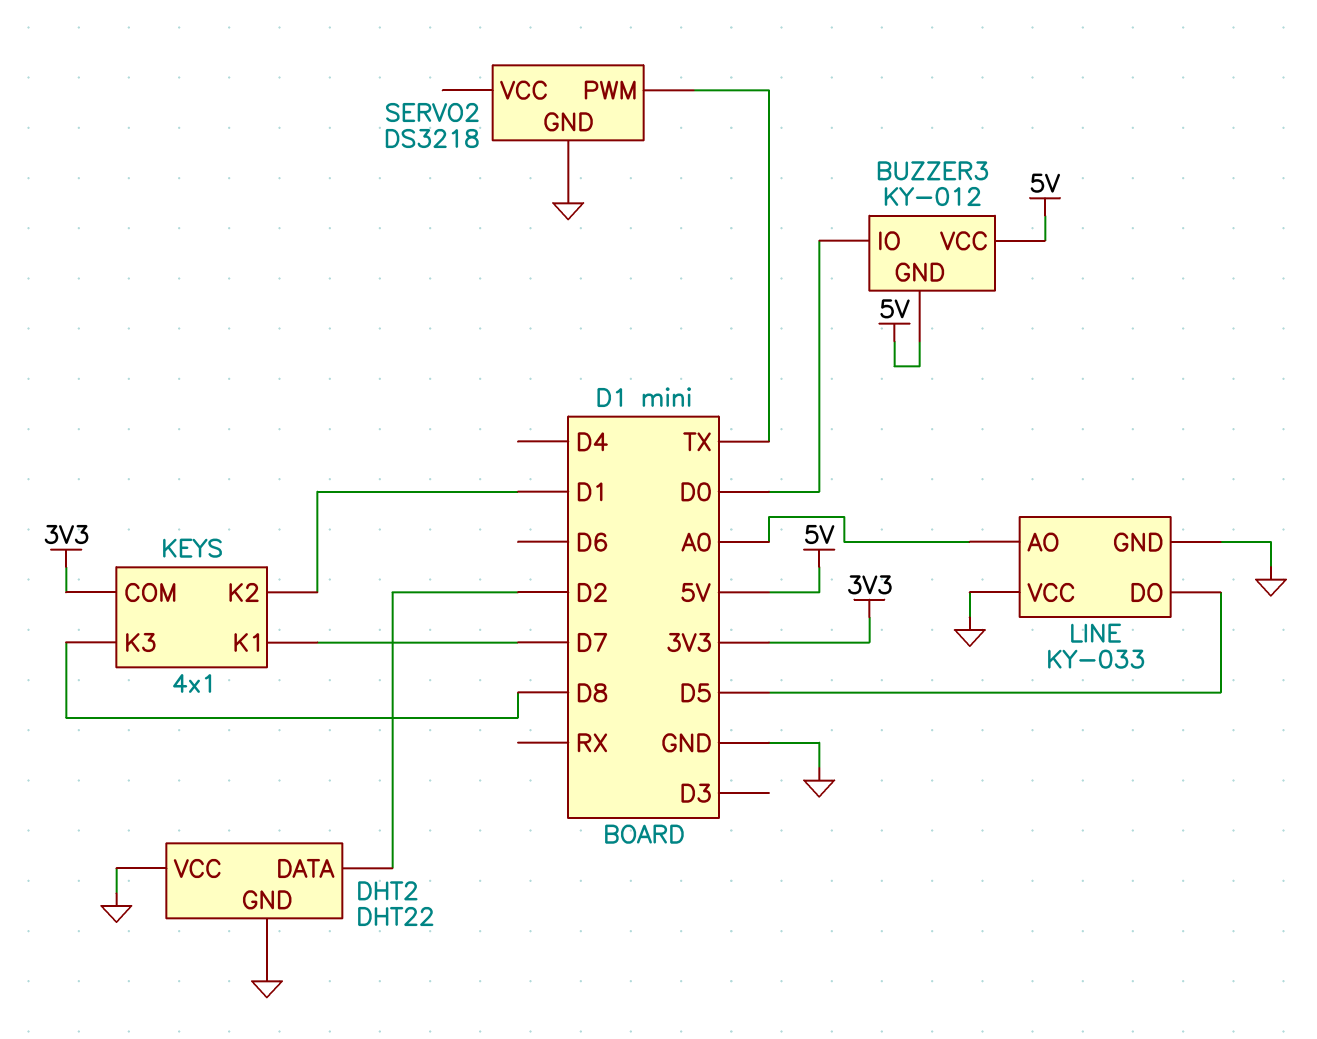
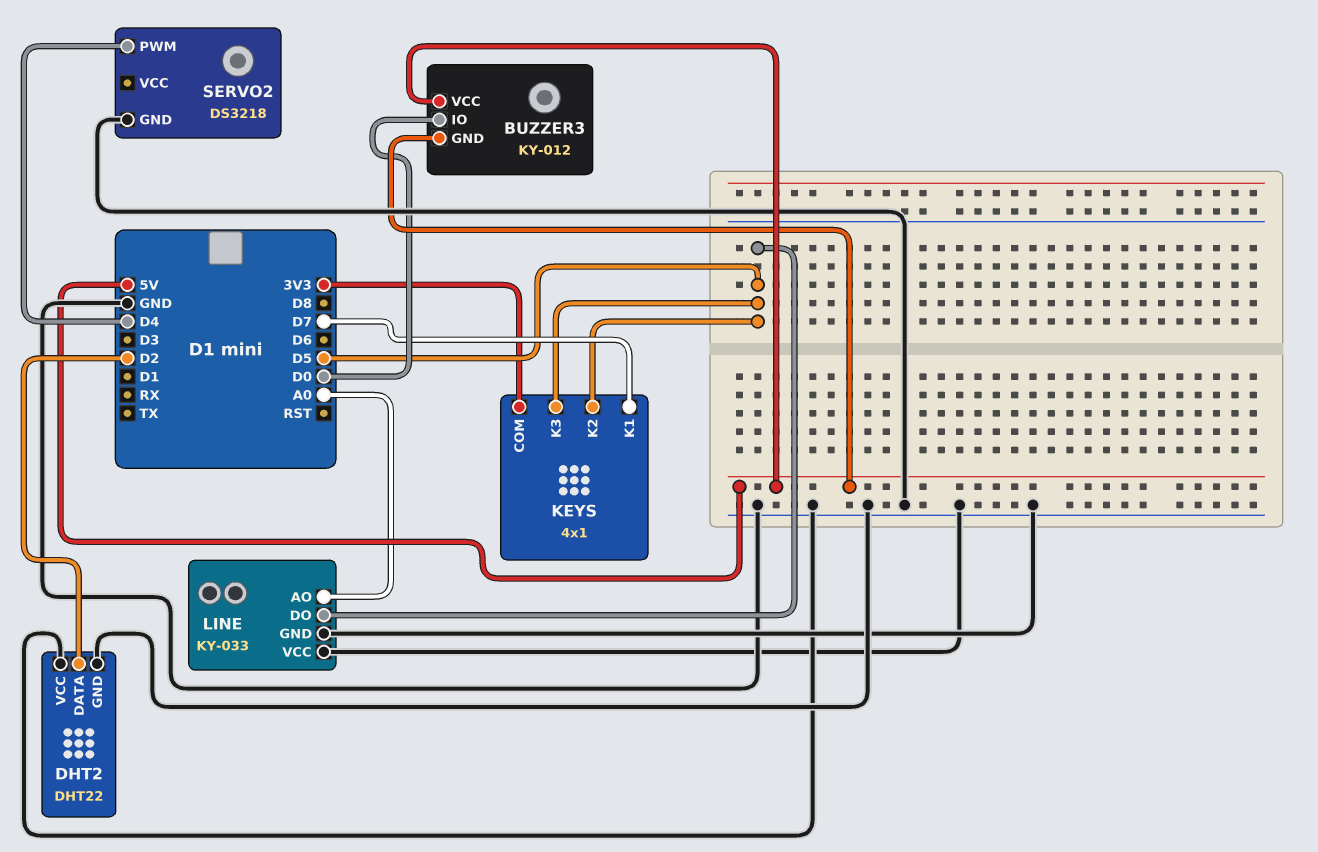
KEYS pin K2: D1 -> D5
KEYS pin K3: D8 -> D5
SERVO2 pin PWM: TX -> D4

